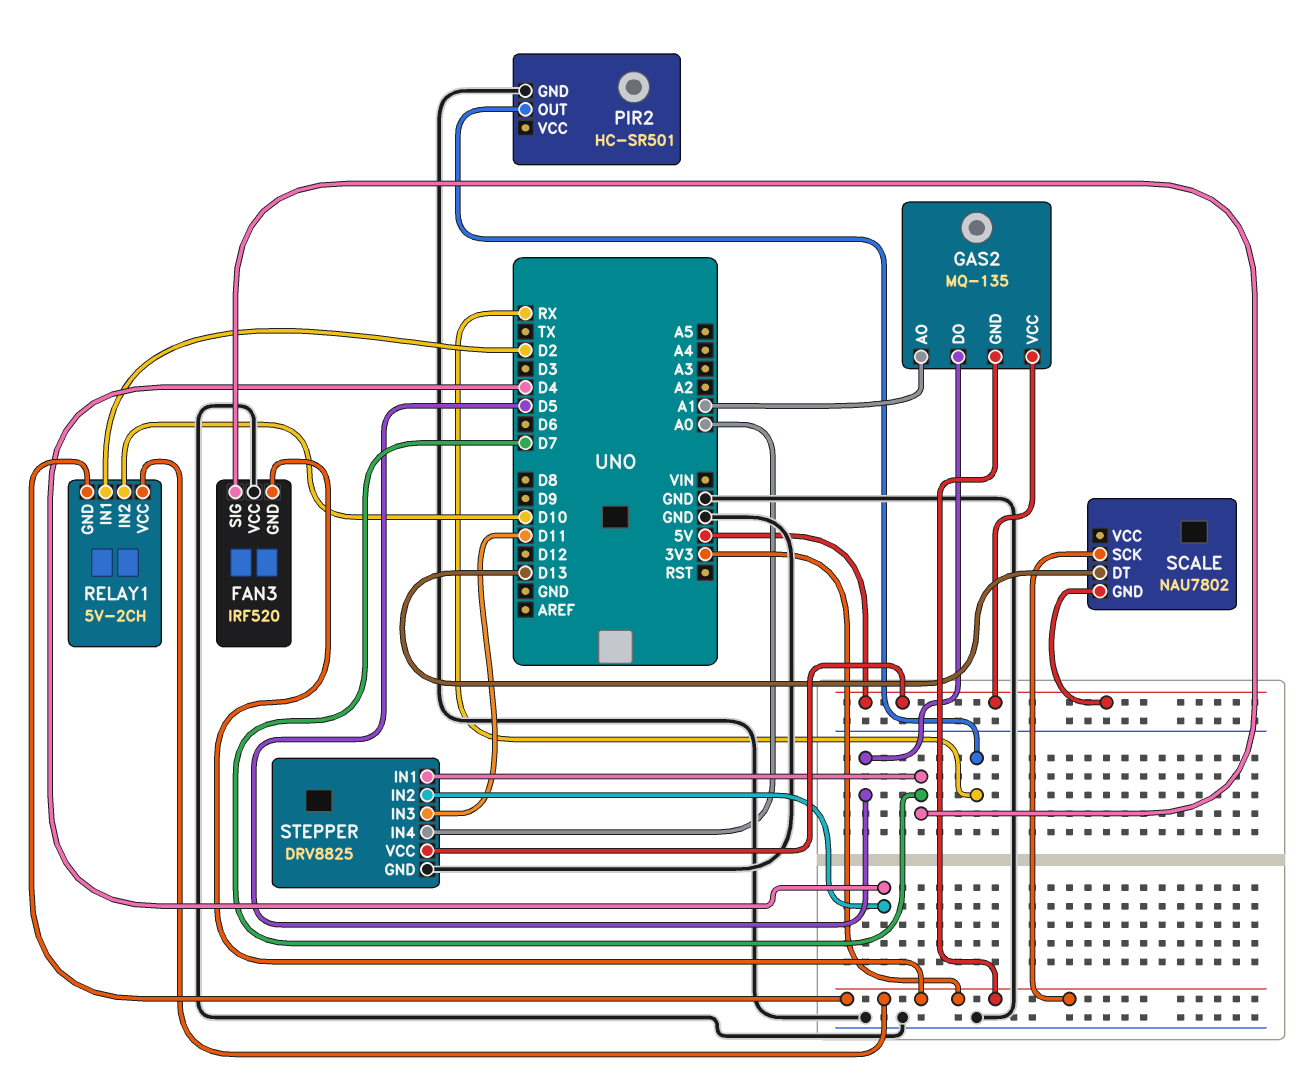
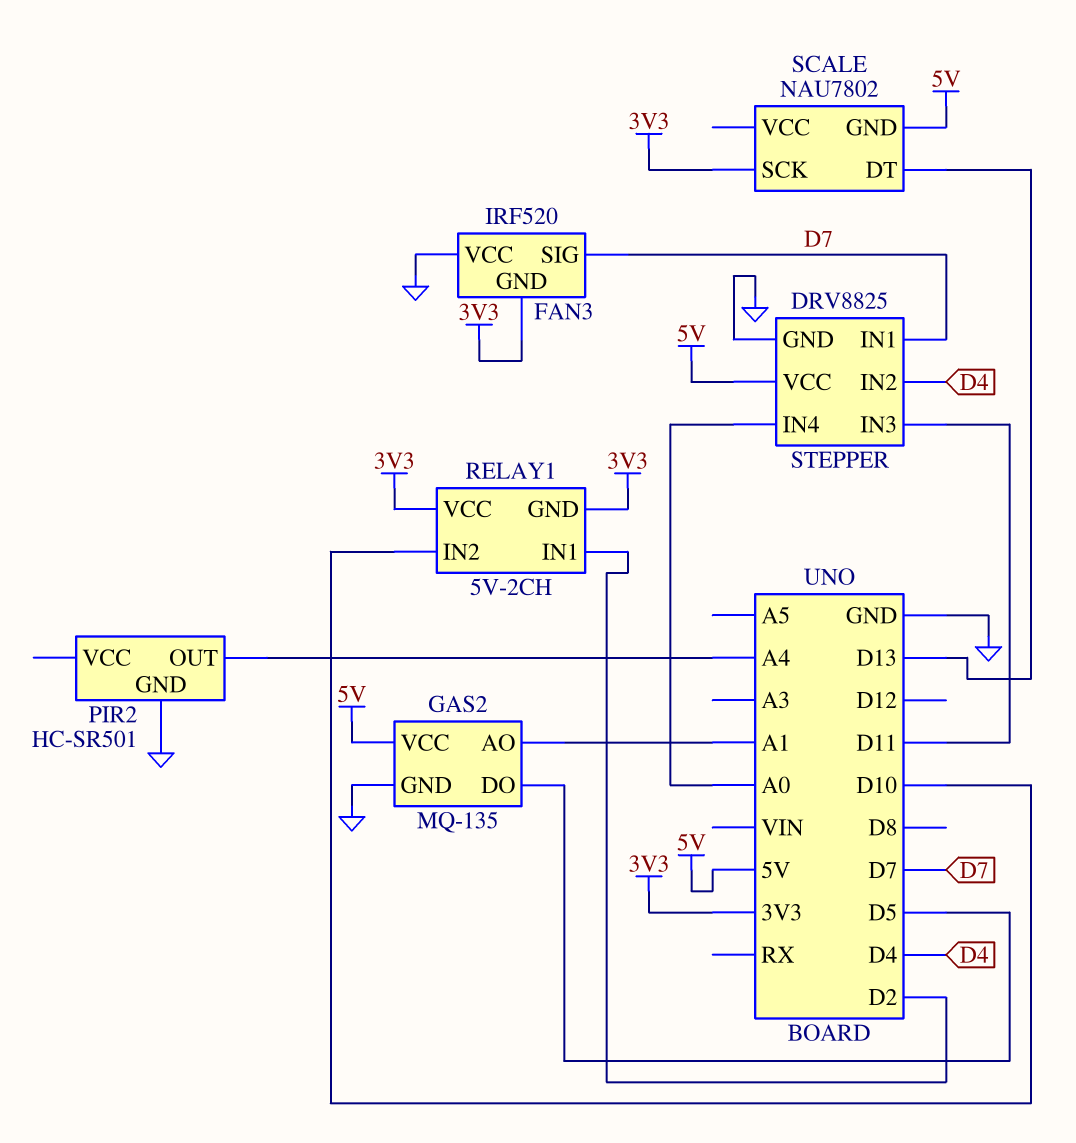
GAS2 pin GND: 3V3 -> GND
PIR2 pin OUT: RX -> A4

